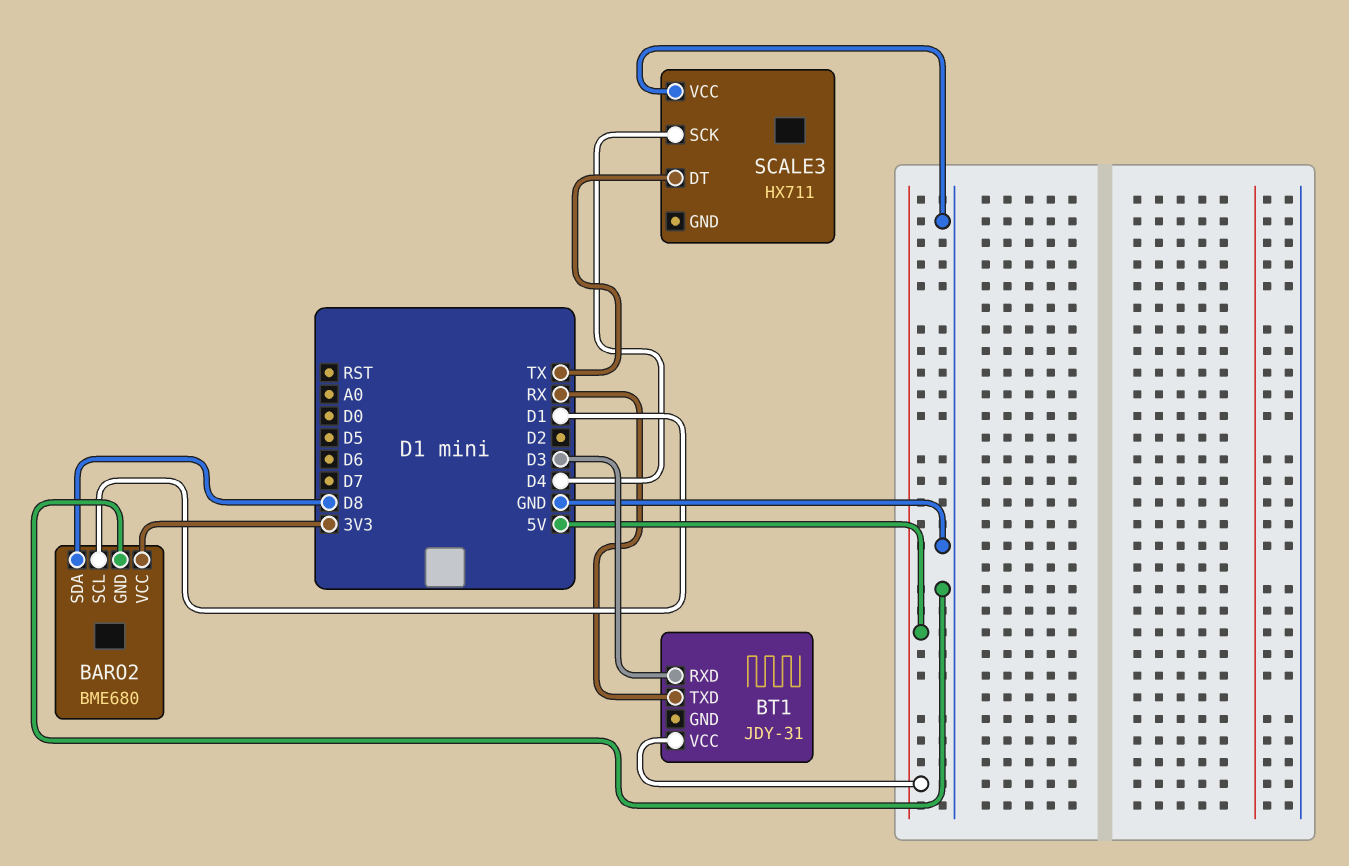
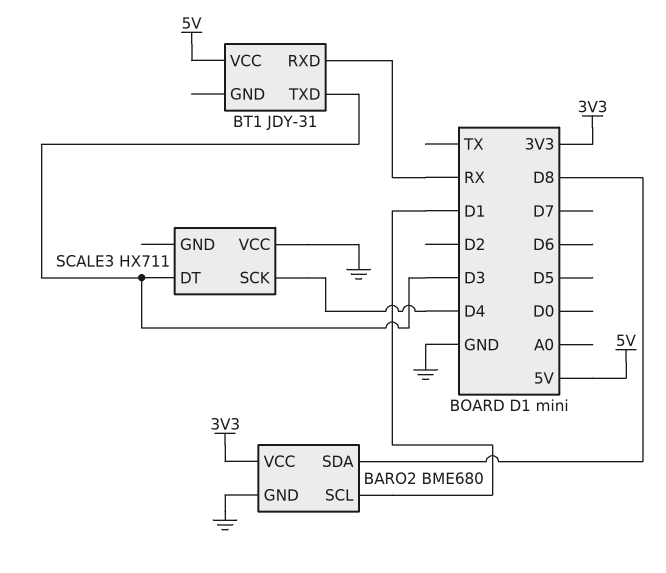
BT1 pin RXD: D3 -> RX
BT1 pin TXD: RX -> D3
SCALE3 pin DT: TX -> D3

